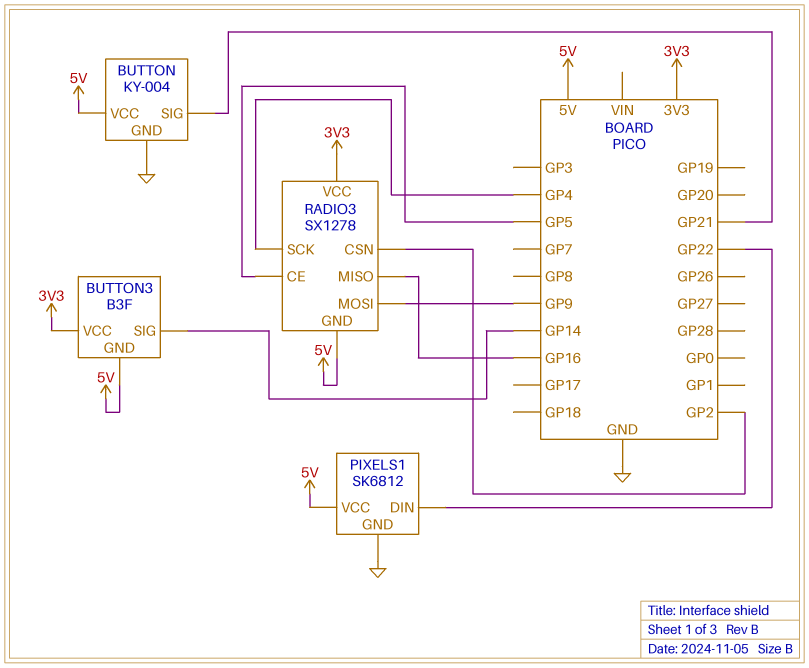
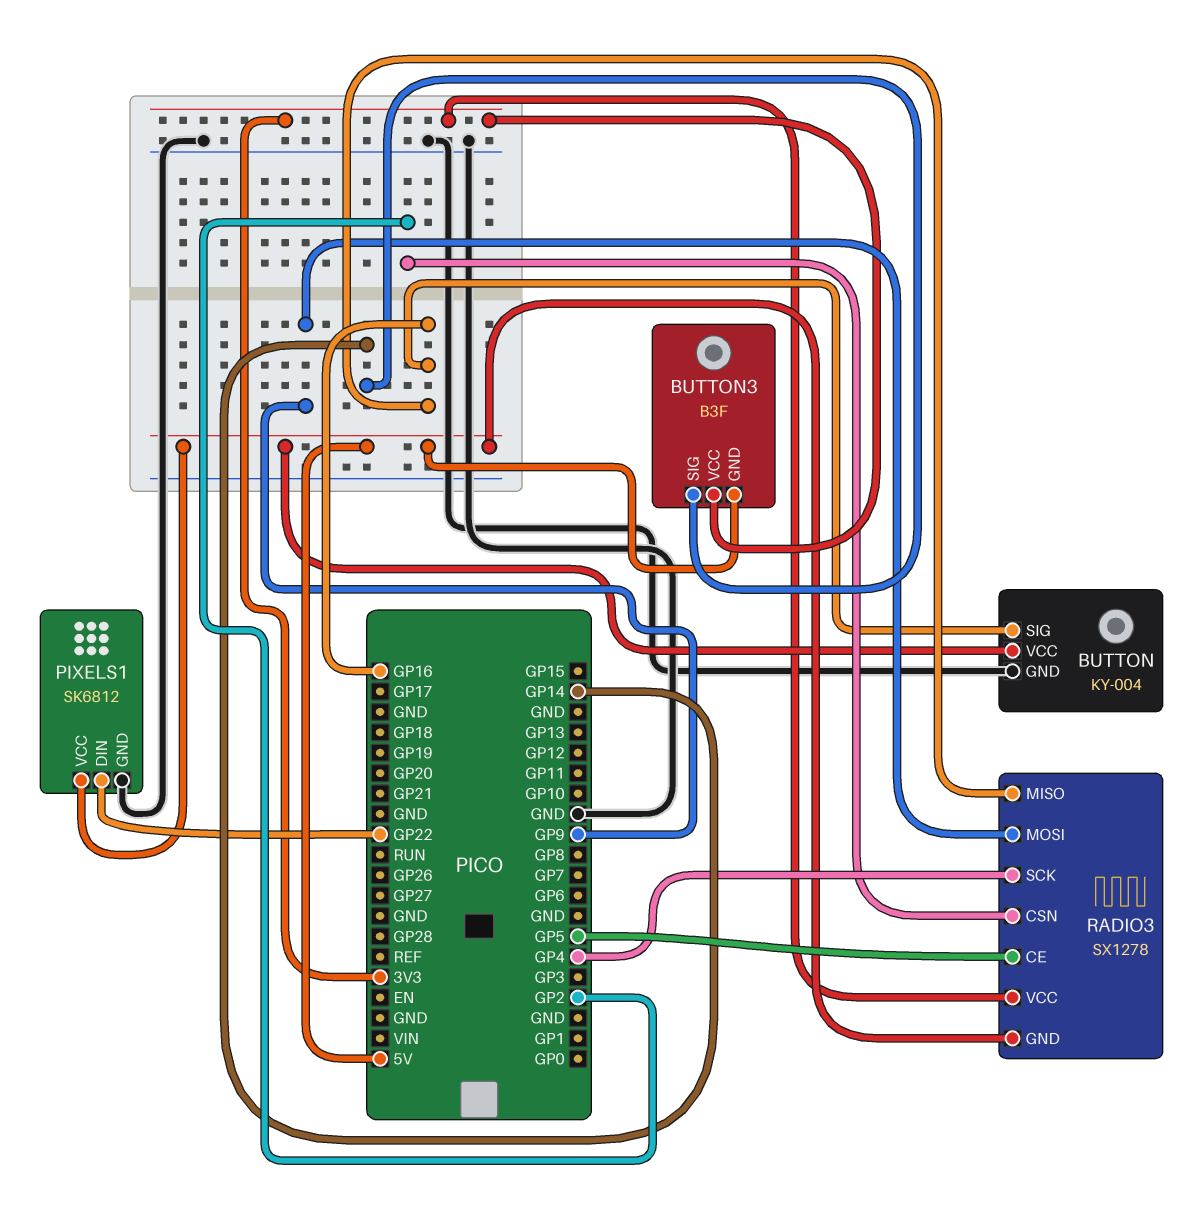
BUTTON pin SIG: GP21 -> GP16

